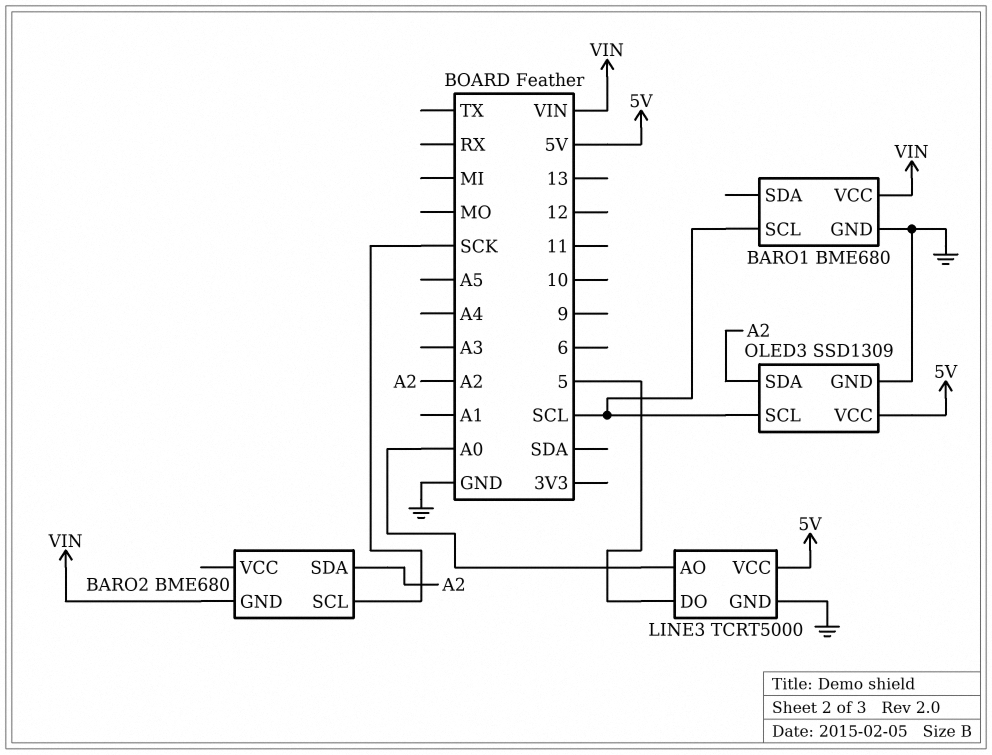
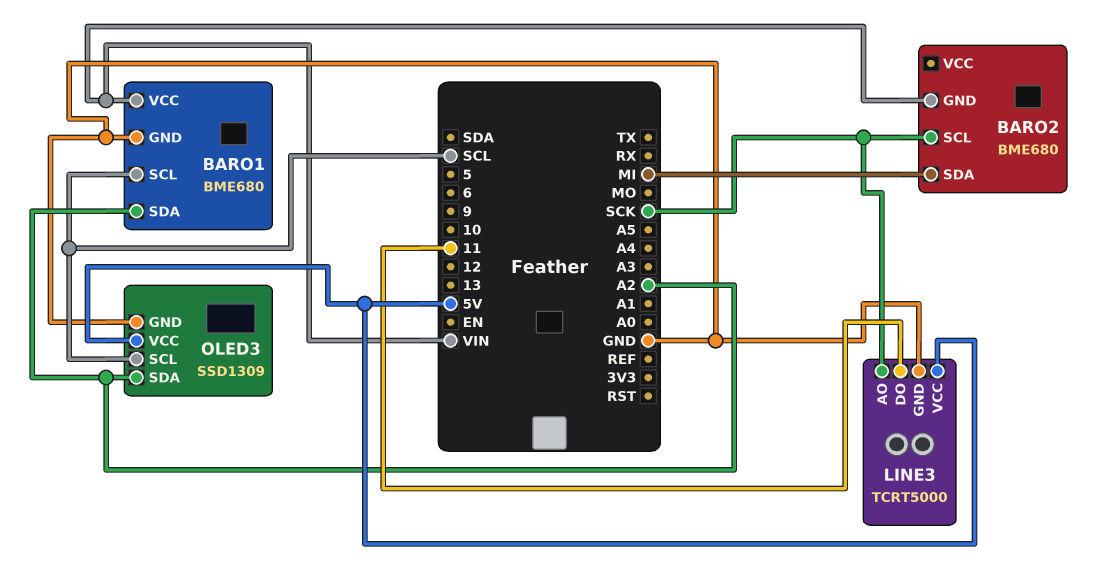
BARO1 pin SDA: none -> A2
BARO2 pin SDA: A2 -> MI
LINE3 pin AO: A0 -> SCK
LINE3 pin DO: 5 -> 11

